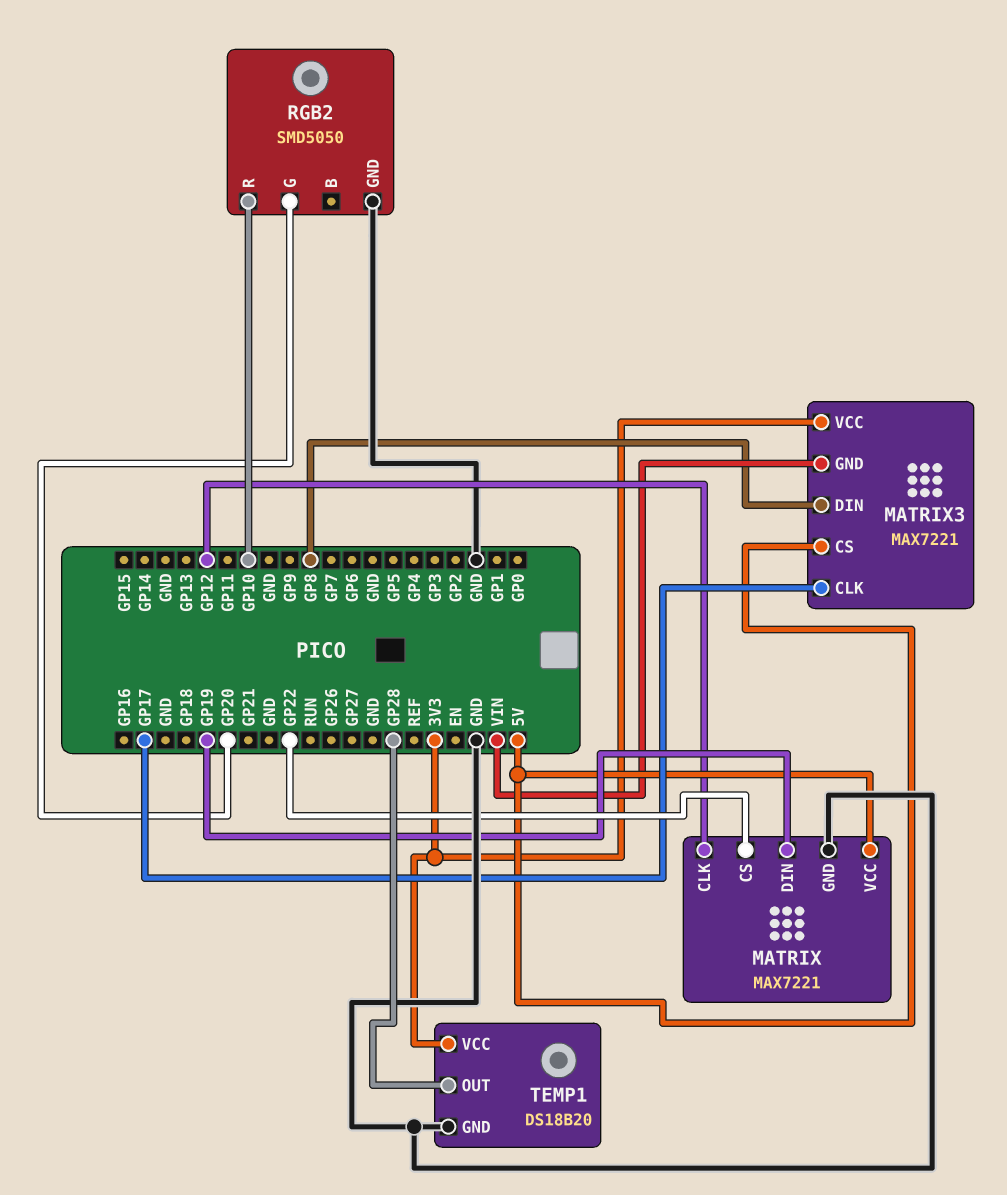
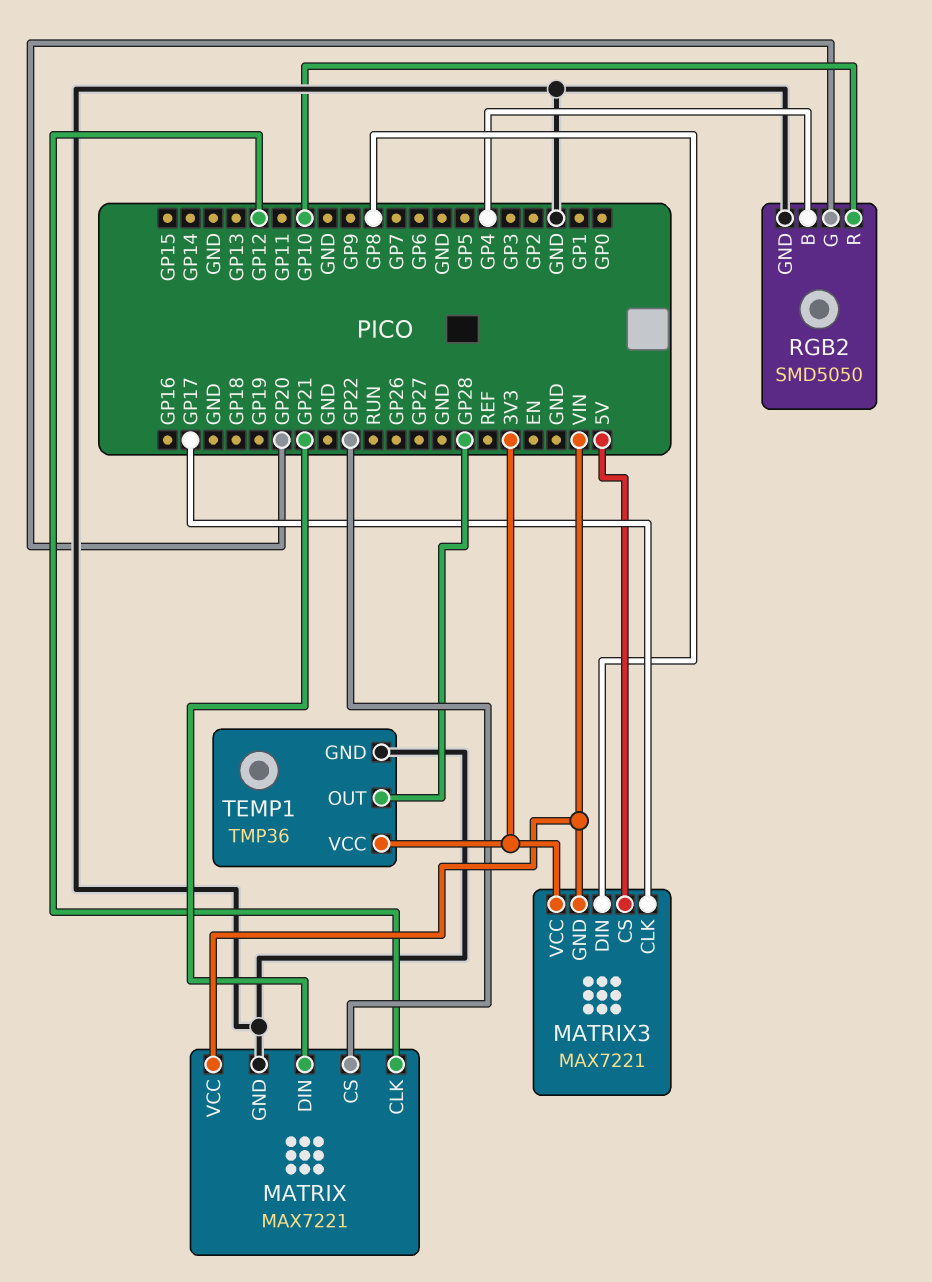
MATRIX pin DIN: GP19 -> GP21
MATRIX pin VCC: 5V -> VIN
RGB2 pin B: none -> GP4
TEMP1: DS18B20 -> TMP36

